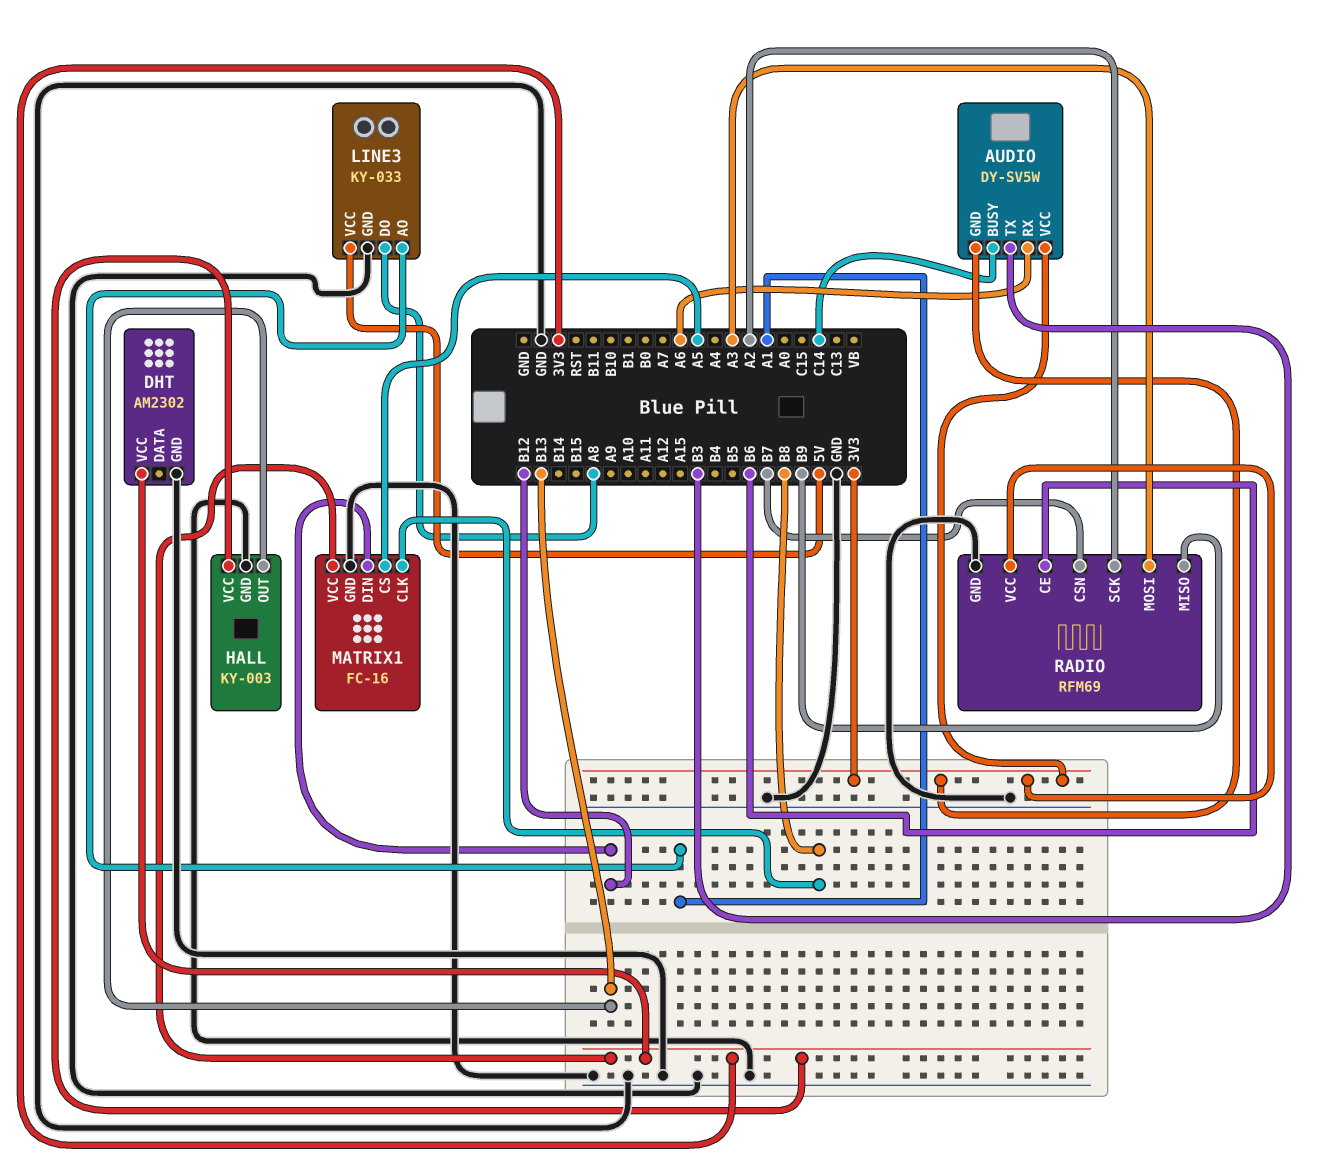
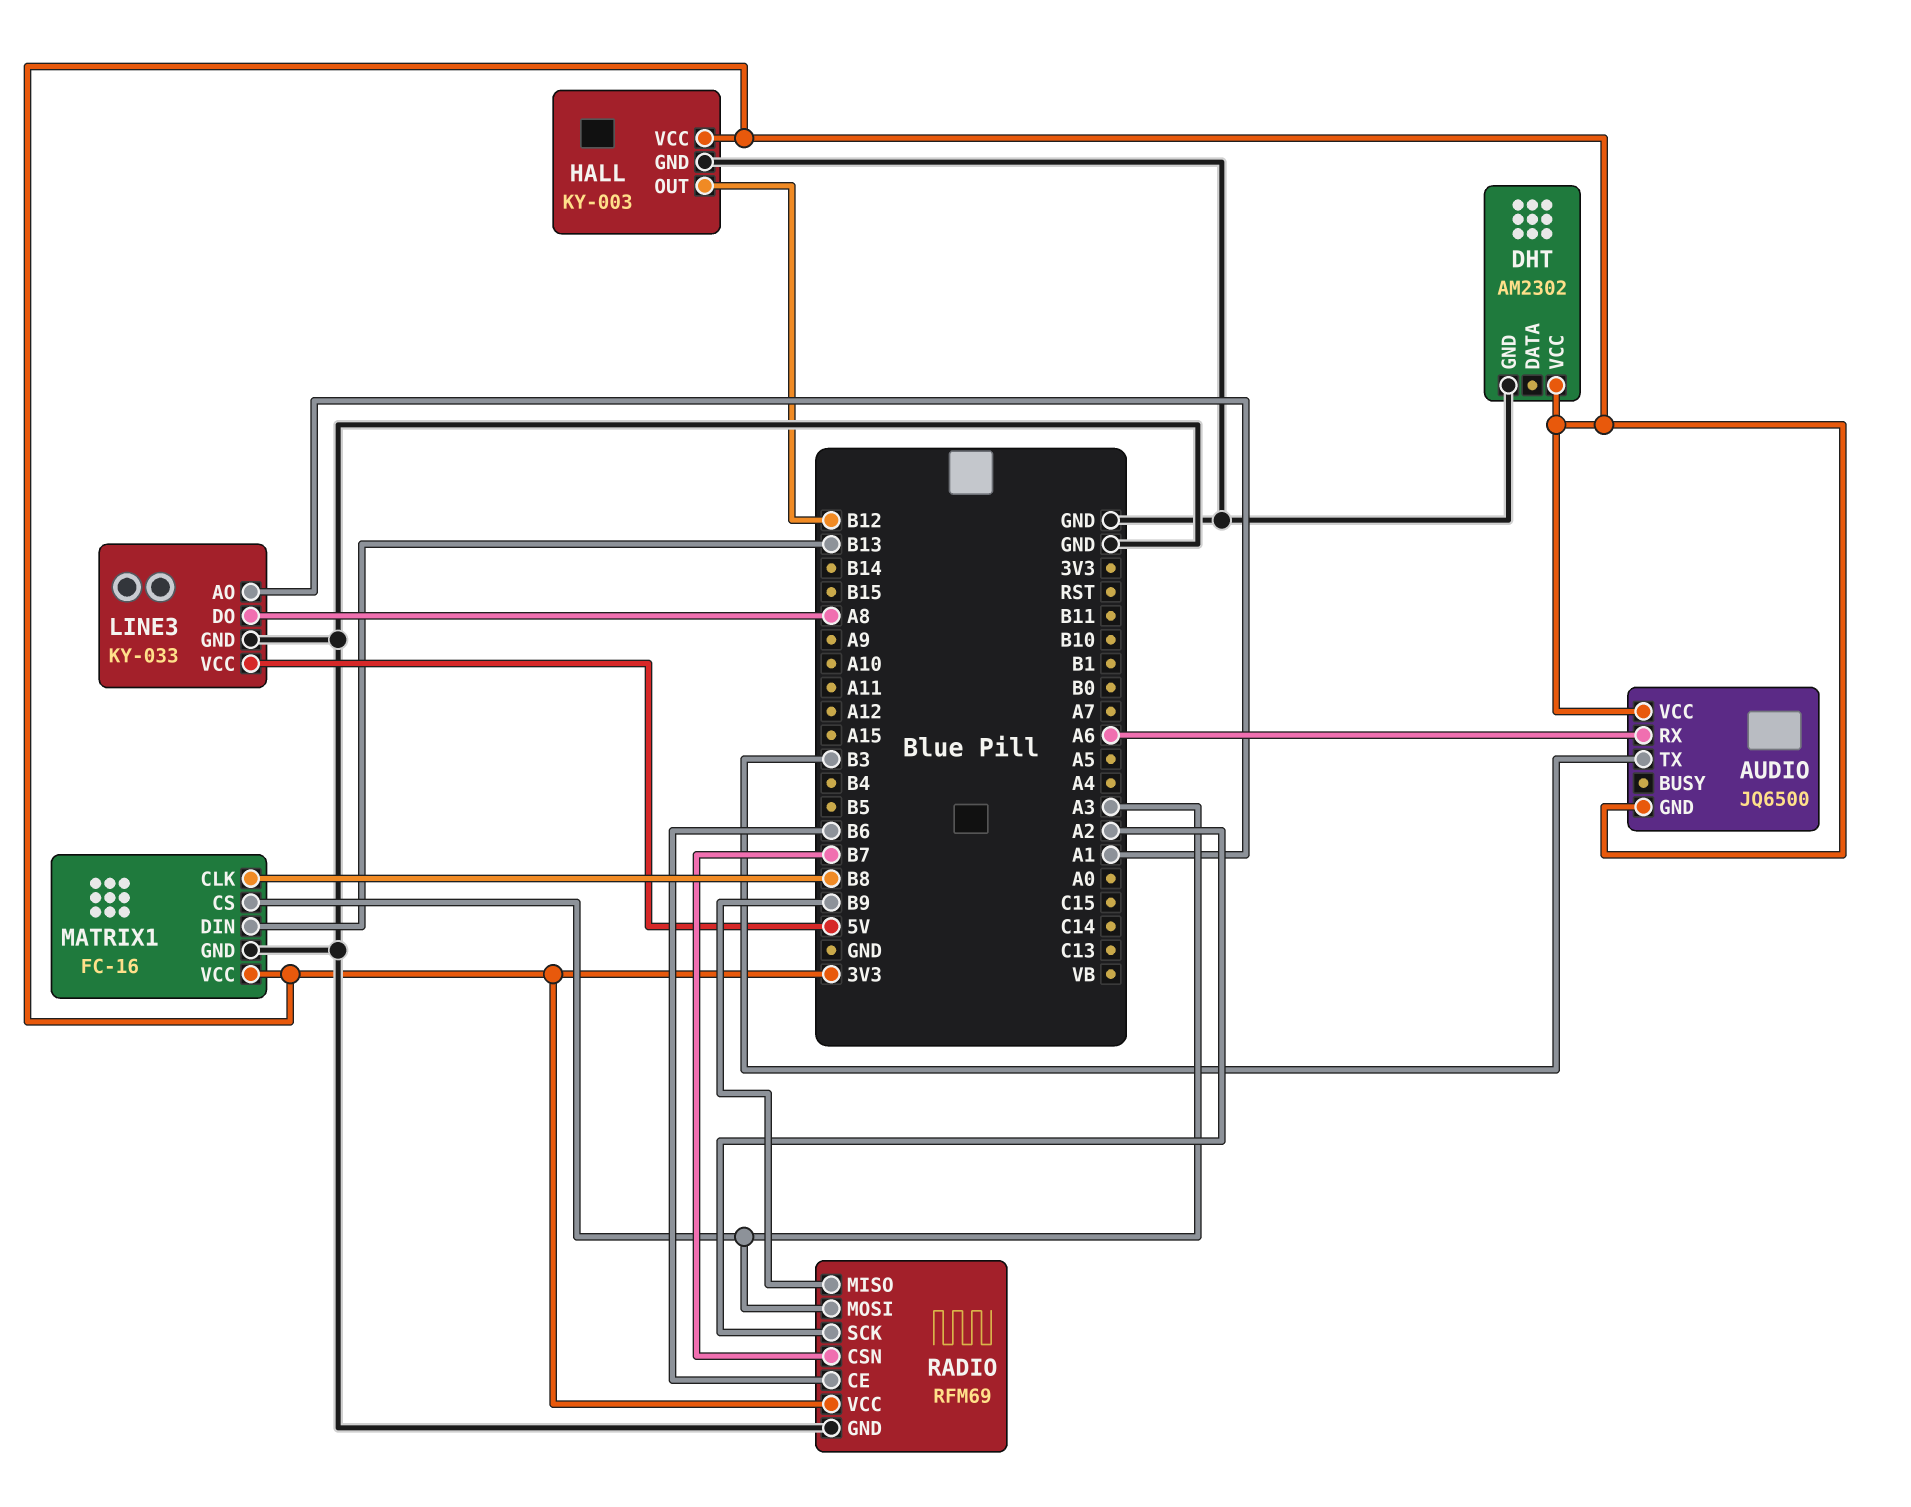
AUDIO: DY-SV5W -> JQ6500
AUDIO pin BUSY: C14 -> none
HALL pin OUT: B13 -> B12
MATRIX1 pin CS: A5 -> A3
MATRIX1 pin DIN: B12 -> B13

